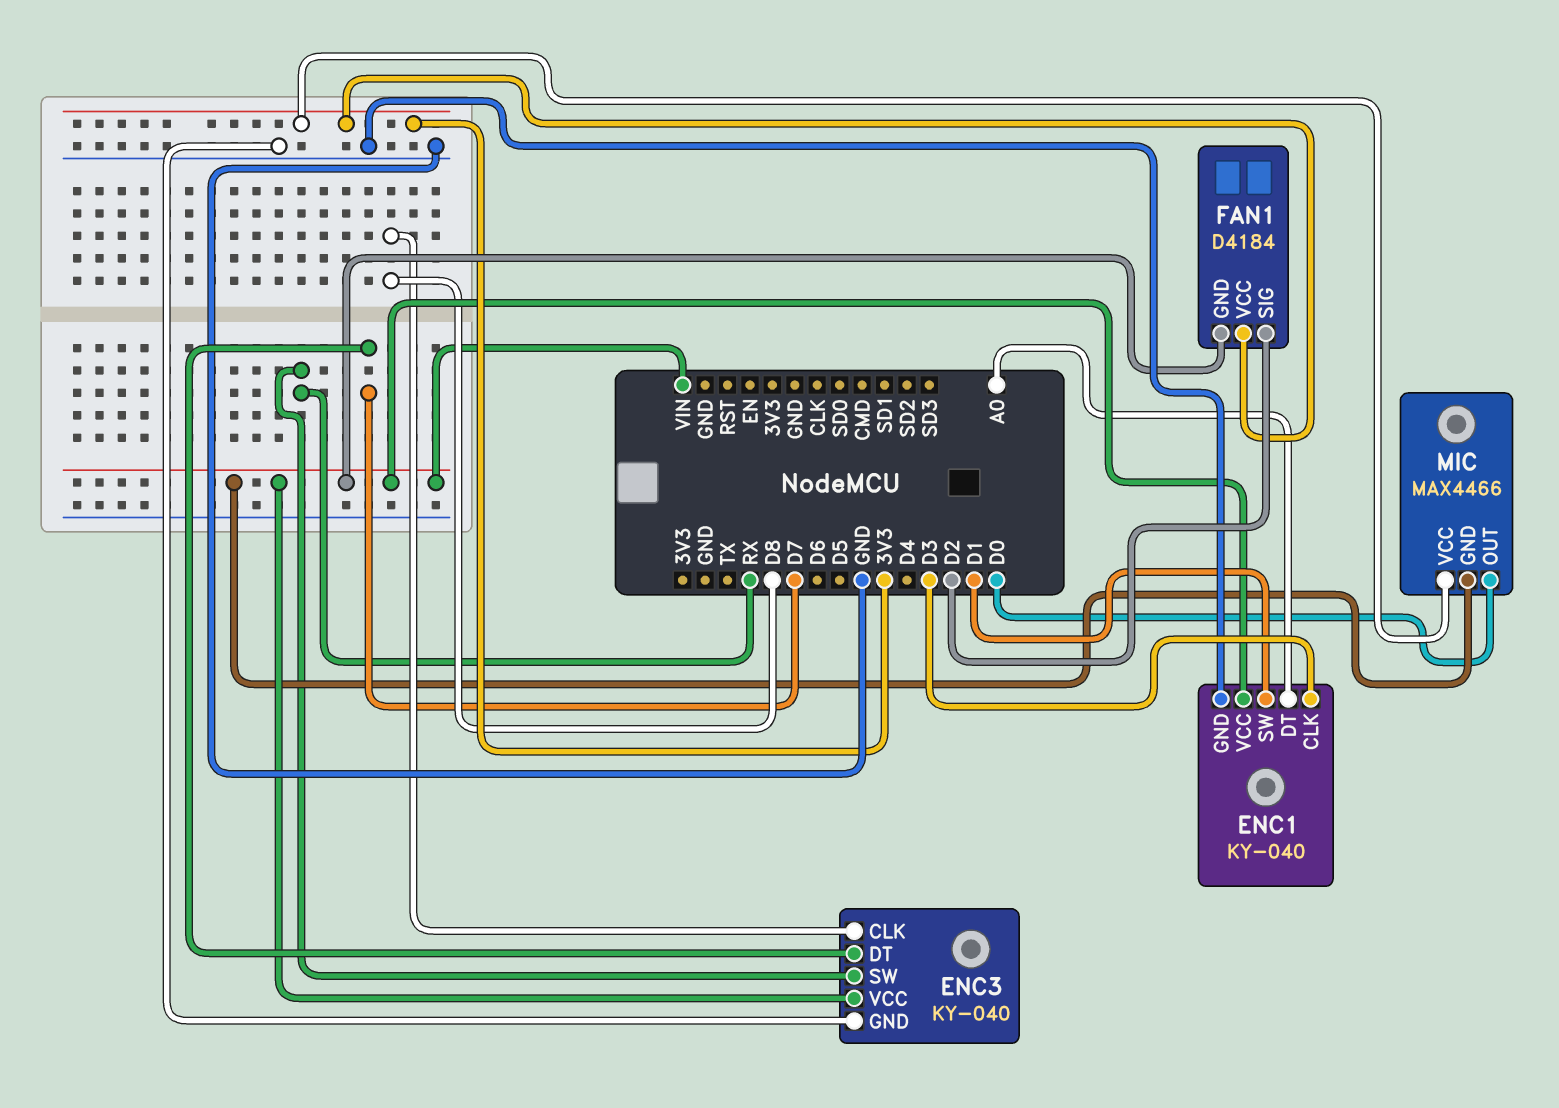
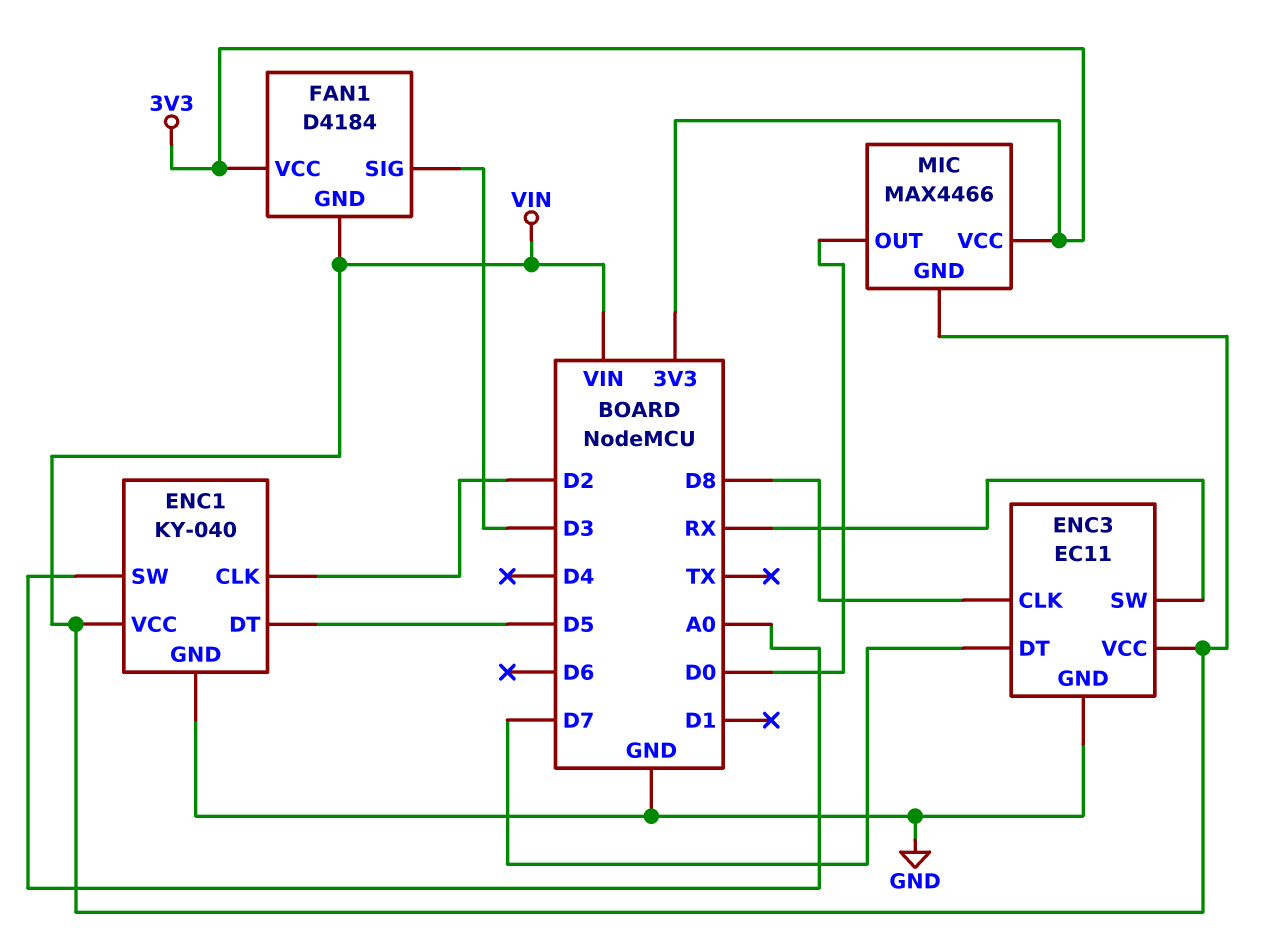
ENC1 pin CLK: D3 -> D2
ENC1 pin DT: A0 -> D5
ENC1 pin SW: D1 -> A0
ENC3: KY-040 -> EC11
FAN1 pin SIG: D2 -> D3

